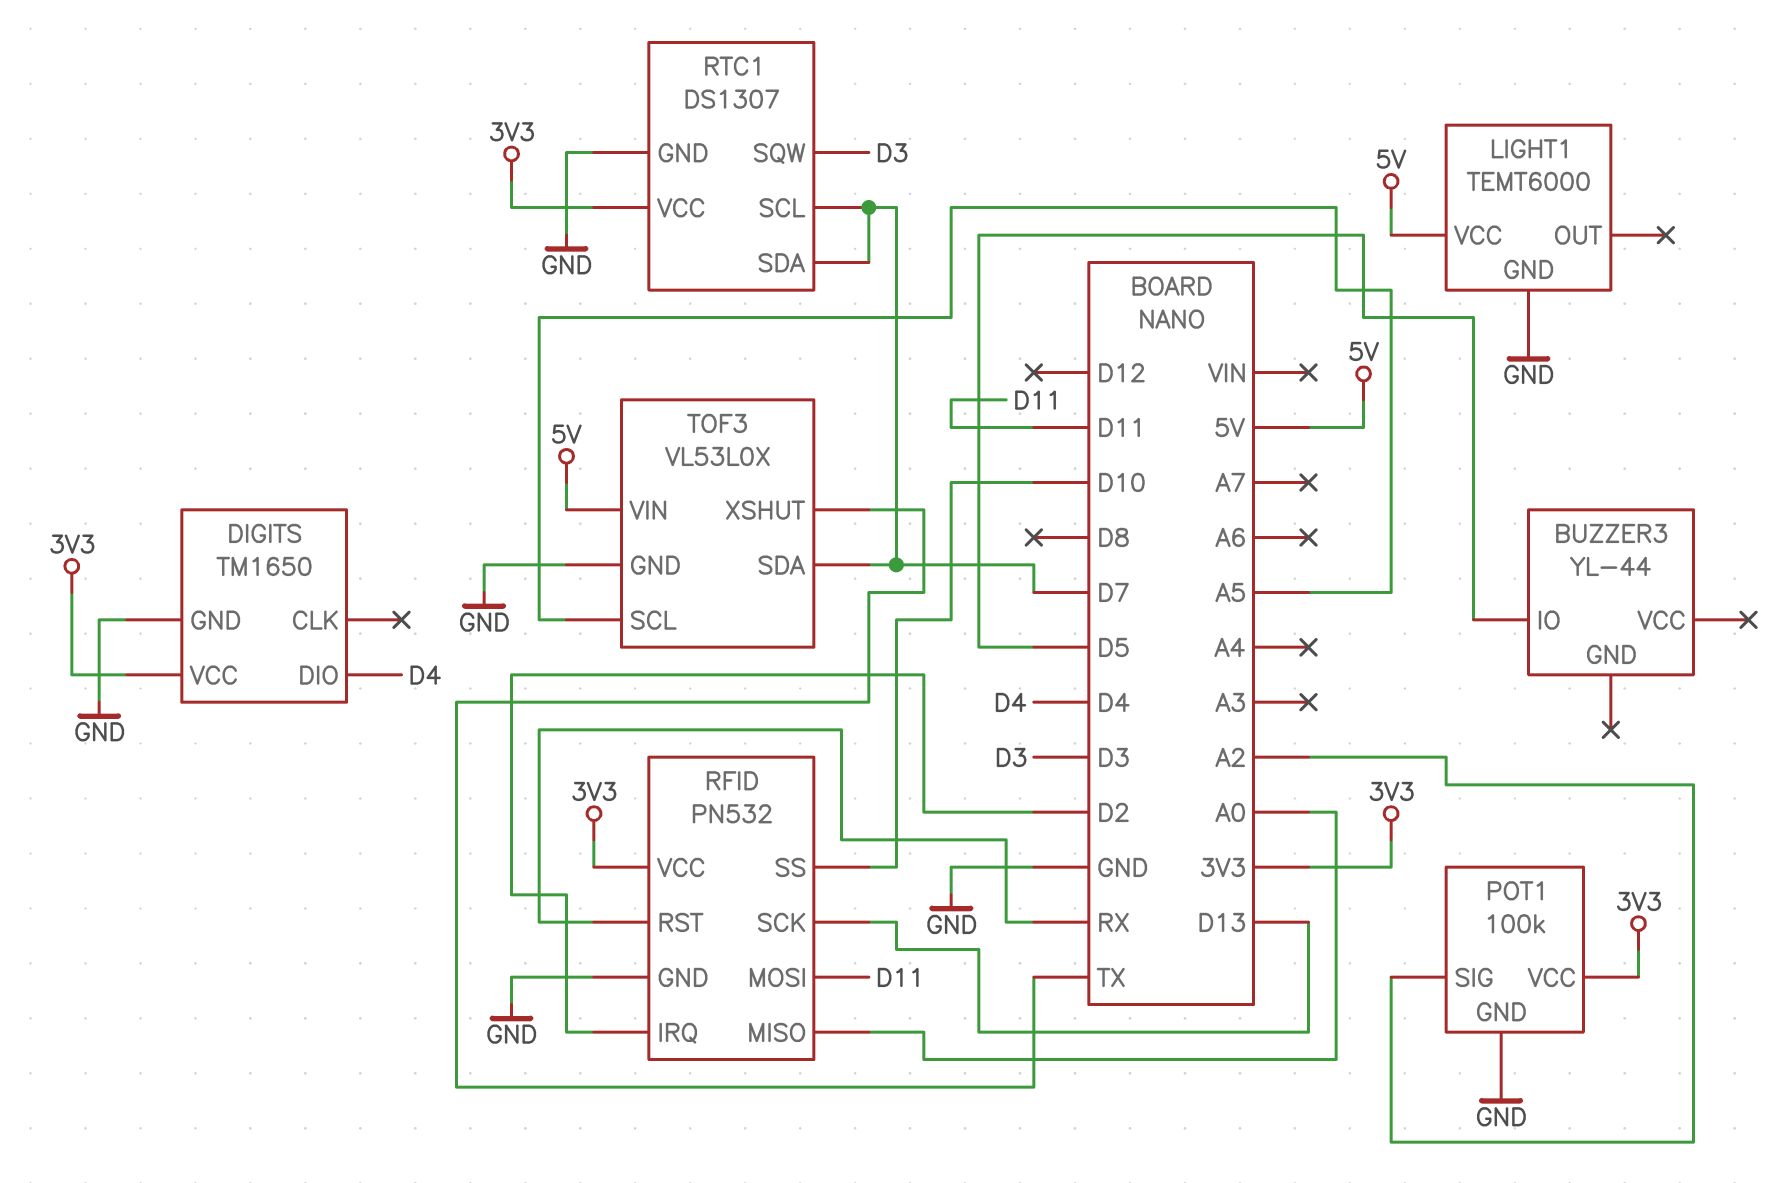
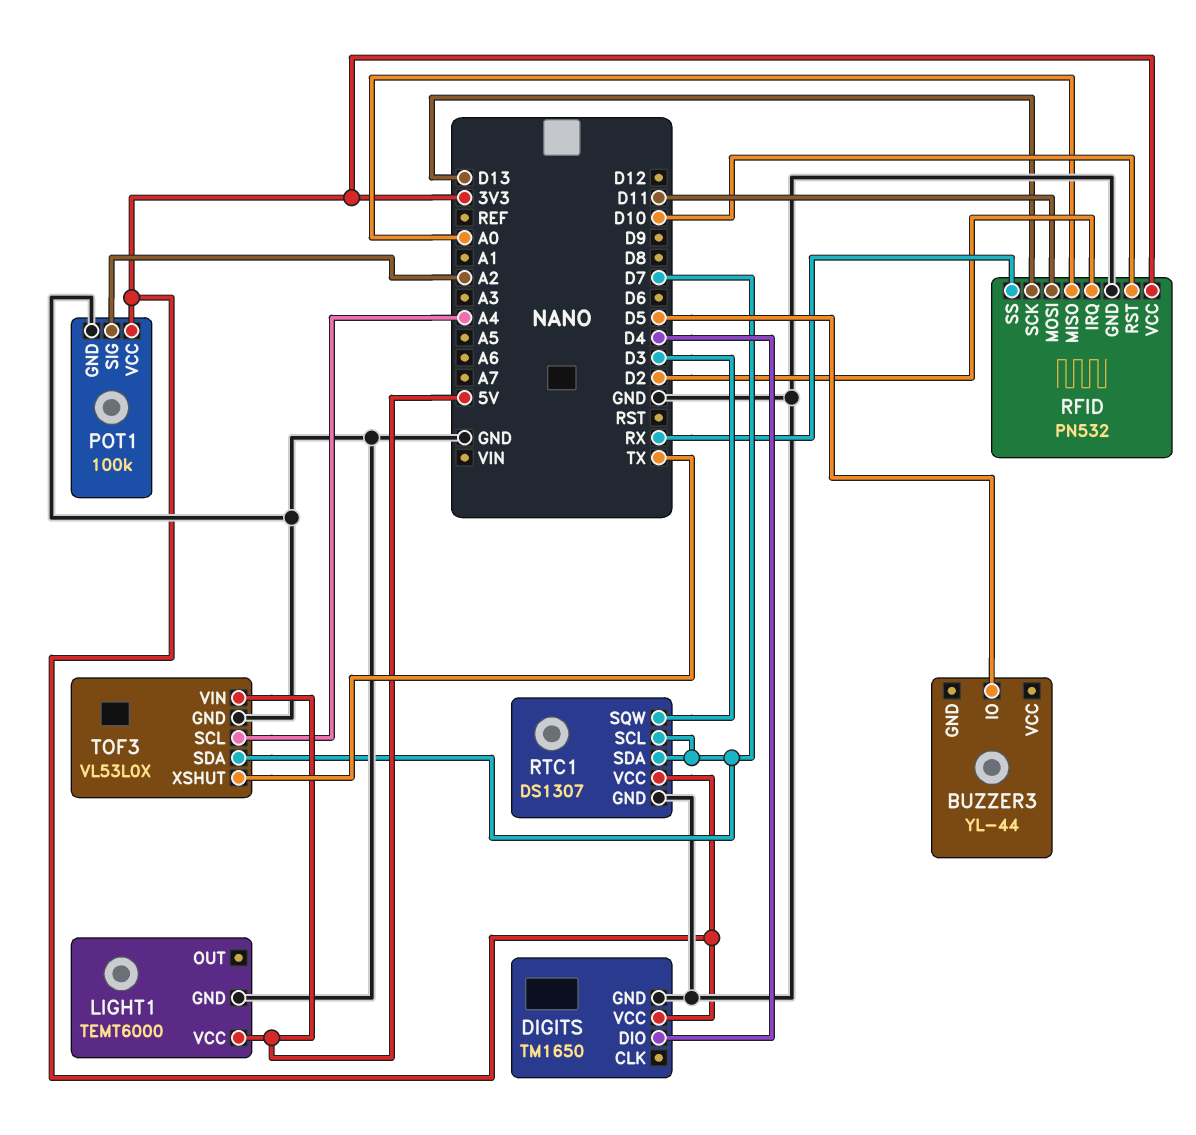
RFID pin RST: RX -> D10
RFID pin SS: D10 -> RX
TOF3 pin SCL: A5 -> A4

